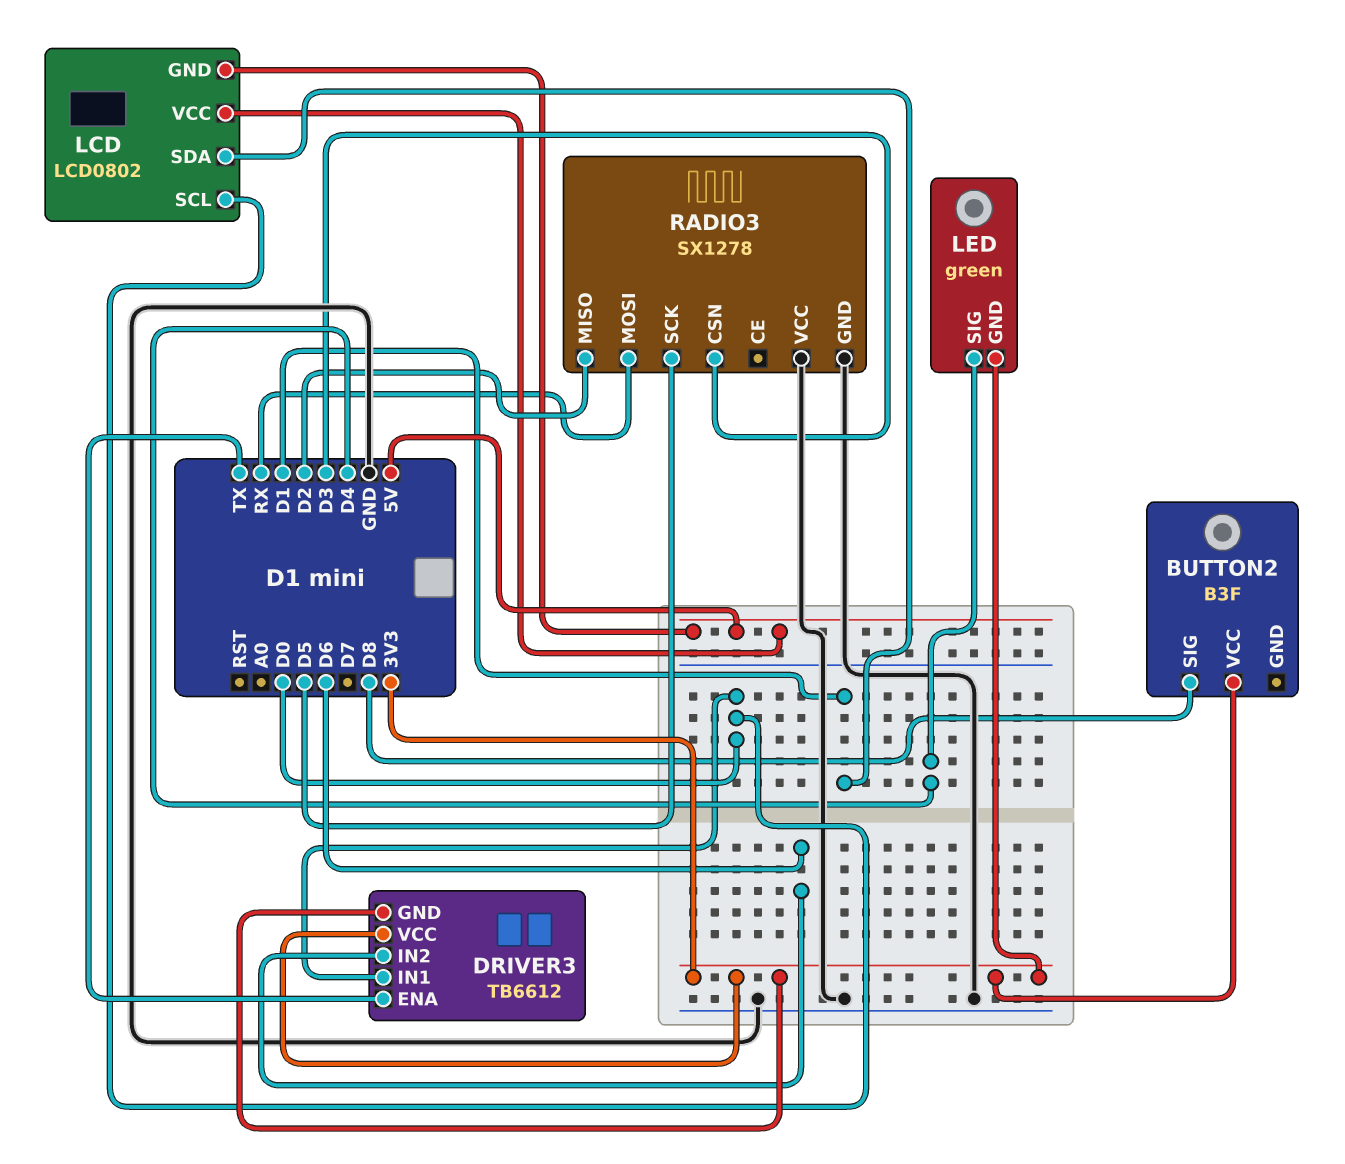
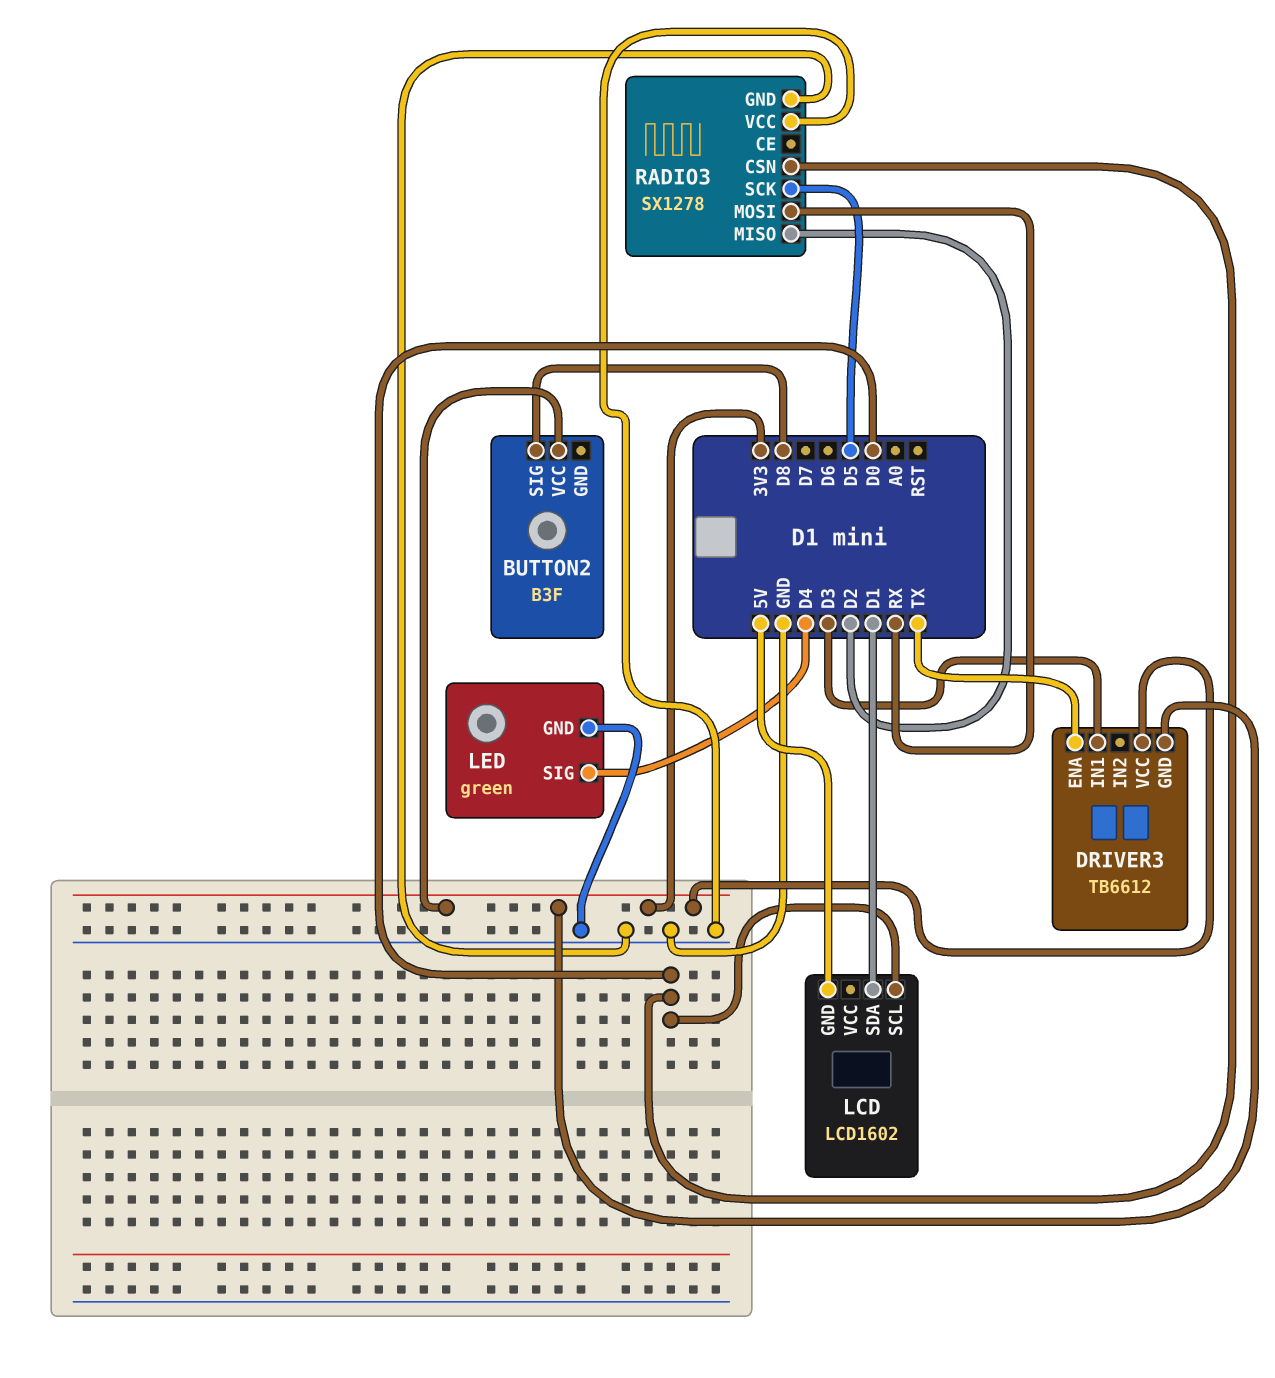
DRIVER3 pin IN1: D0 -> D3
DRIVER3 pin IN2: D6 -> none
LCD: LCD0802 -> LCD1602
LCD pin VCC: 5V -> none
LED pin GND: 3V3 -> GND
RADIO3 pin CSN: D3 -> D0

